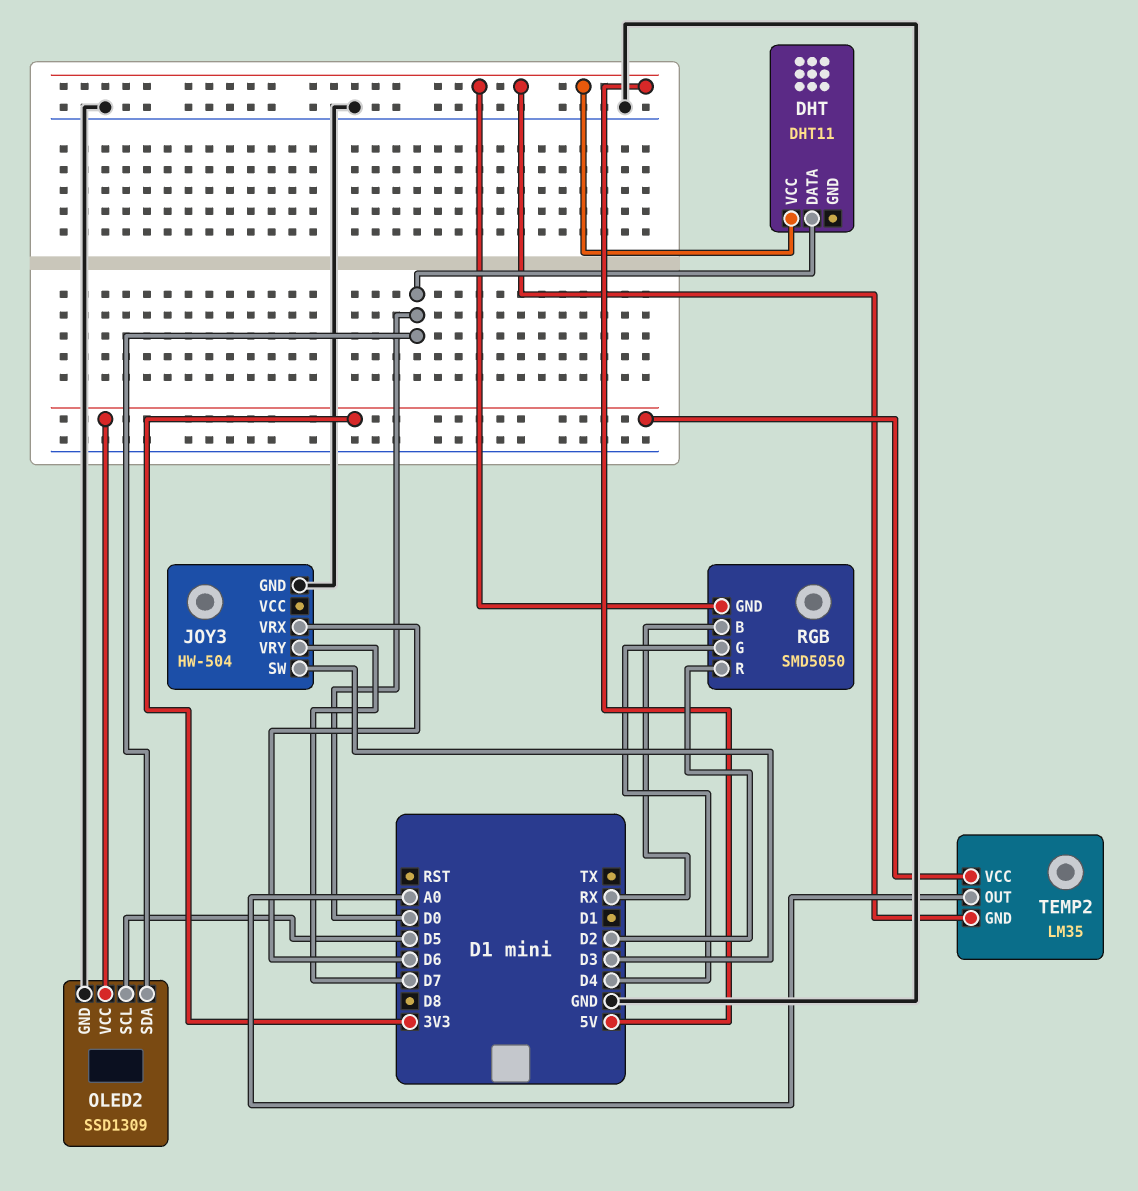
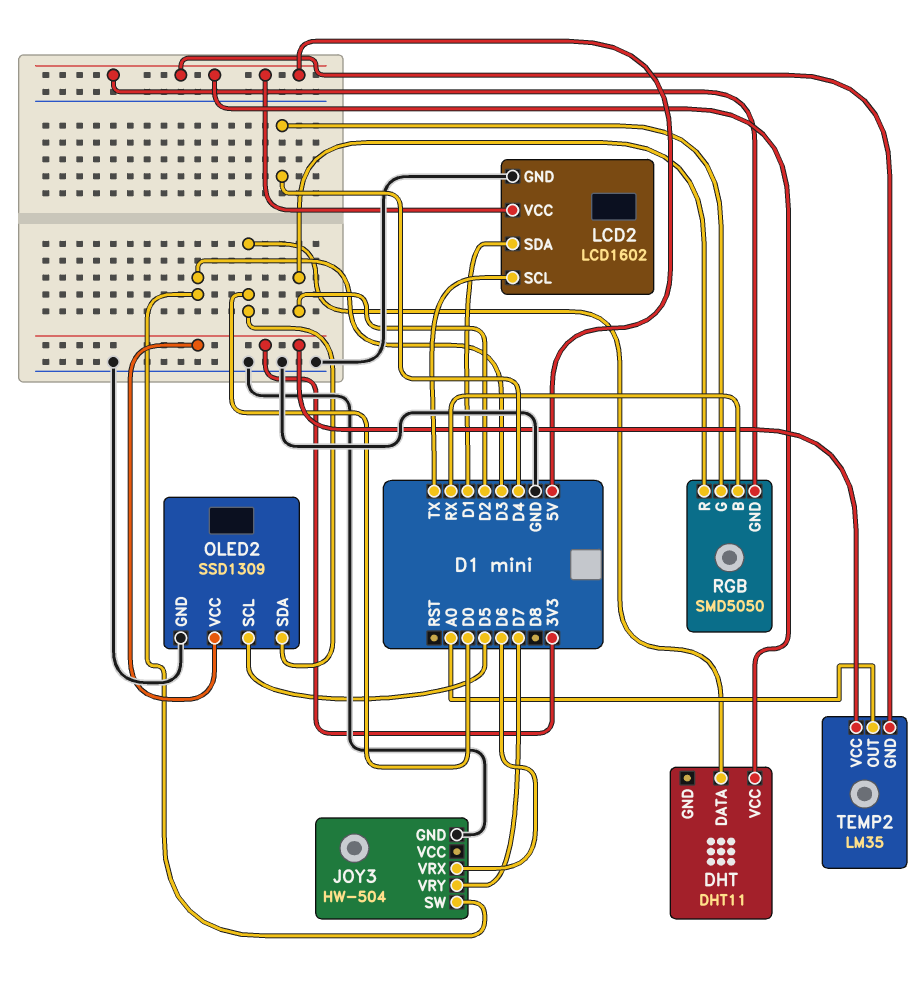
LCD2: none -> LCD1602
LCD2 pin GND: none -> GND
LCD2 pin SCL: none -> TX
LCD2 pin SDA: none -> D1
LCD2 pin VCC: none -> 5V

